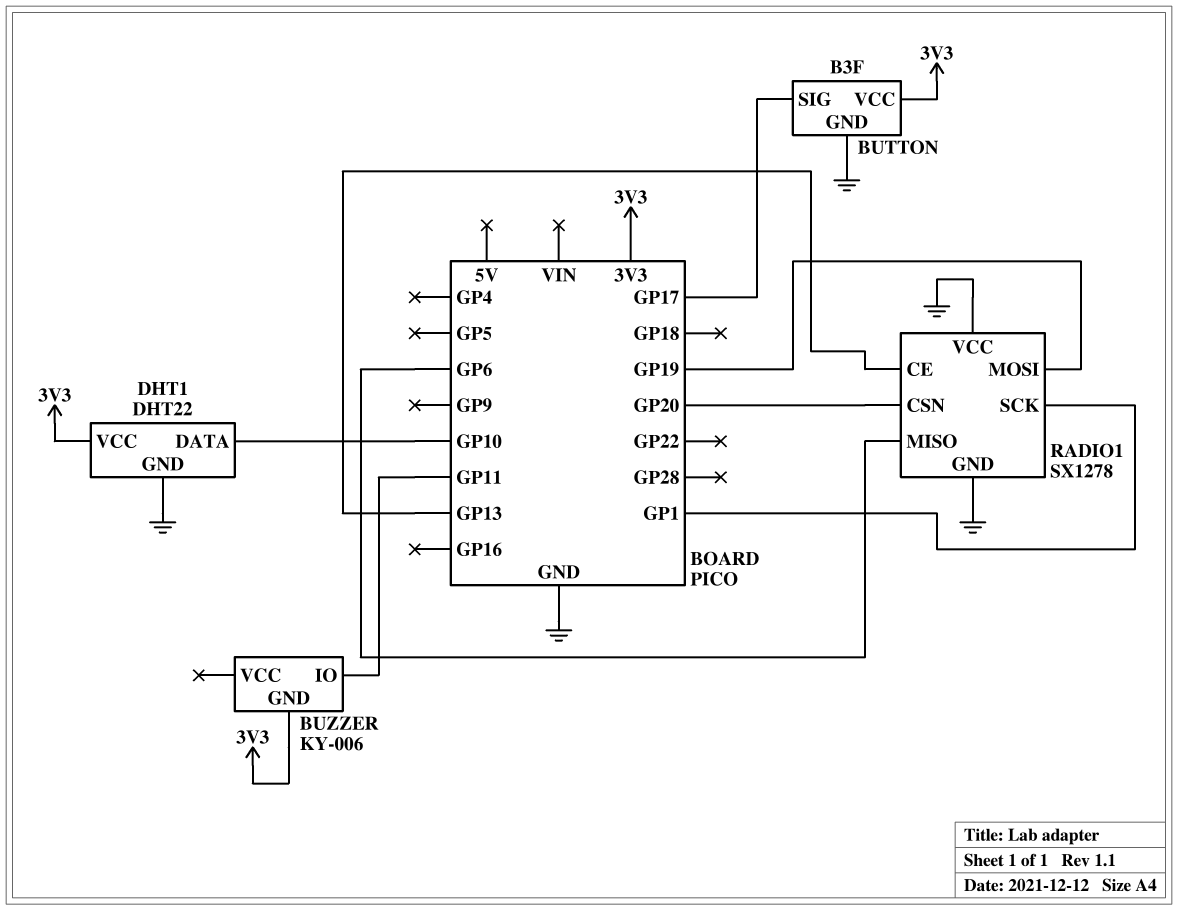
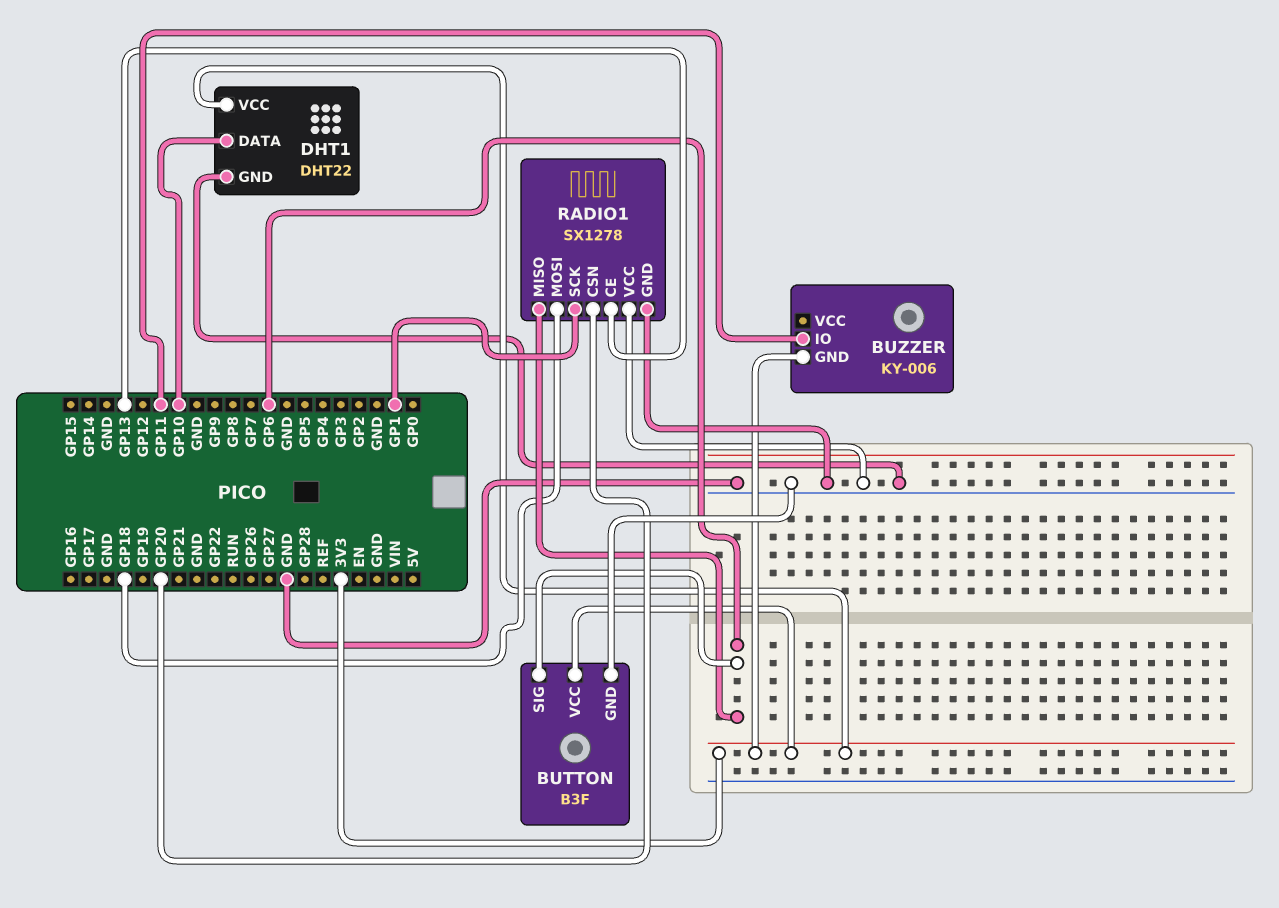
BUTTON pin SIG: GP17 -> GP6
RADIO1 pin MOSI: GP19 -> GP18

